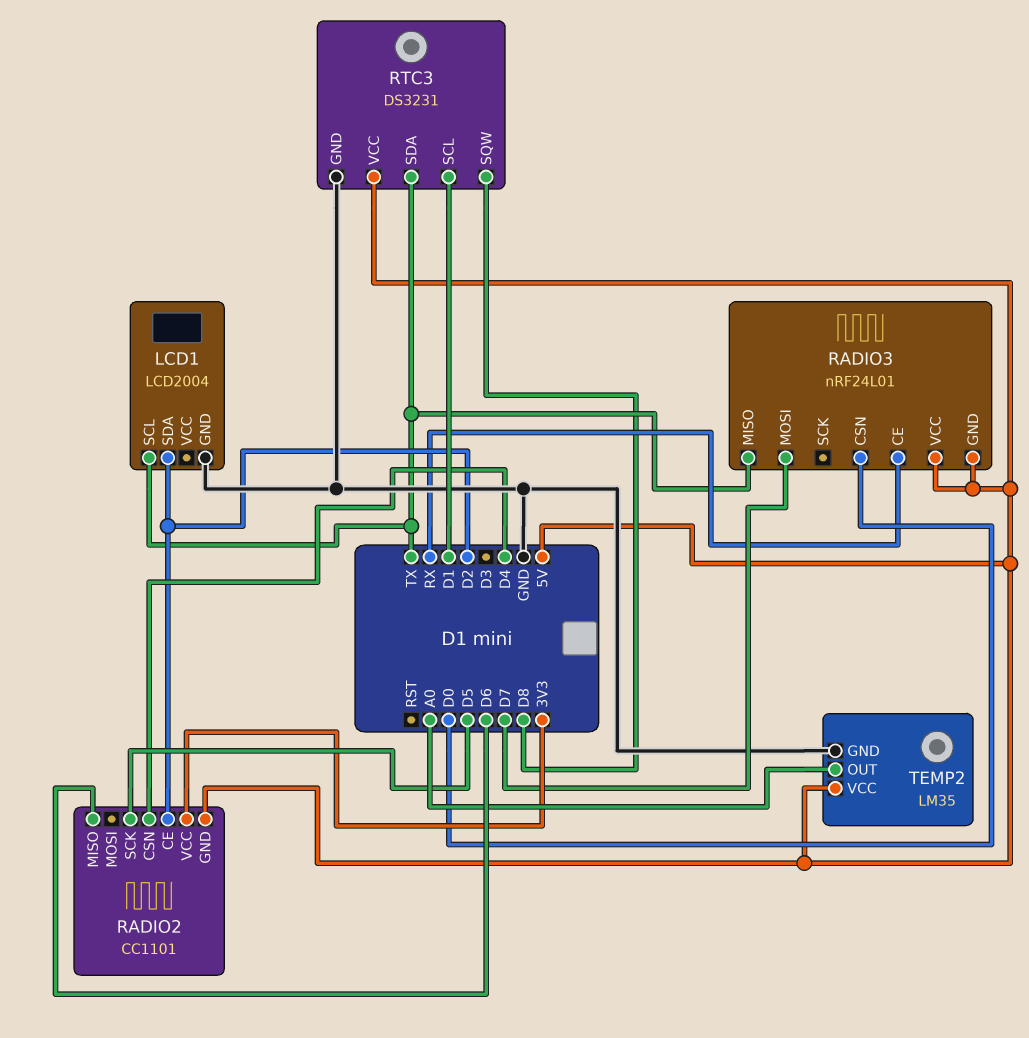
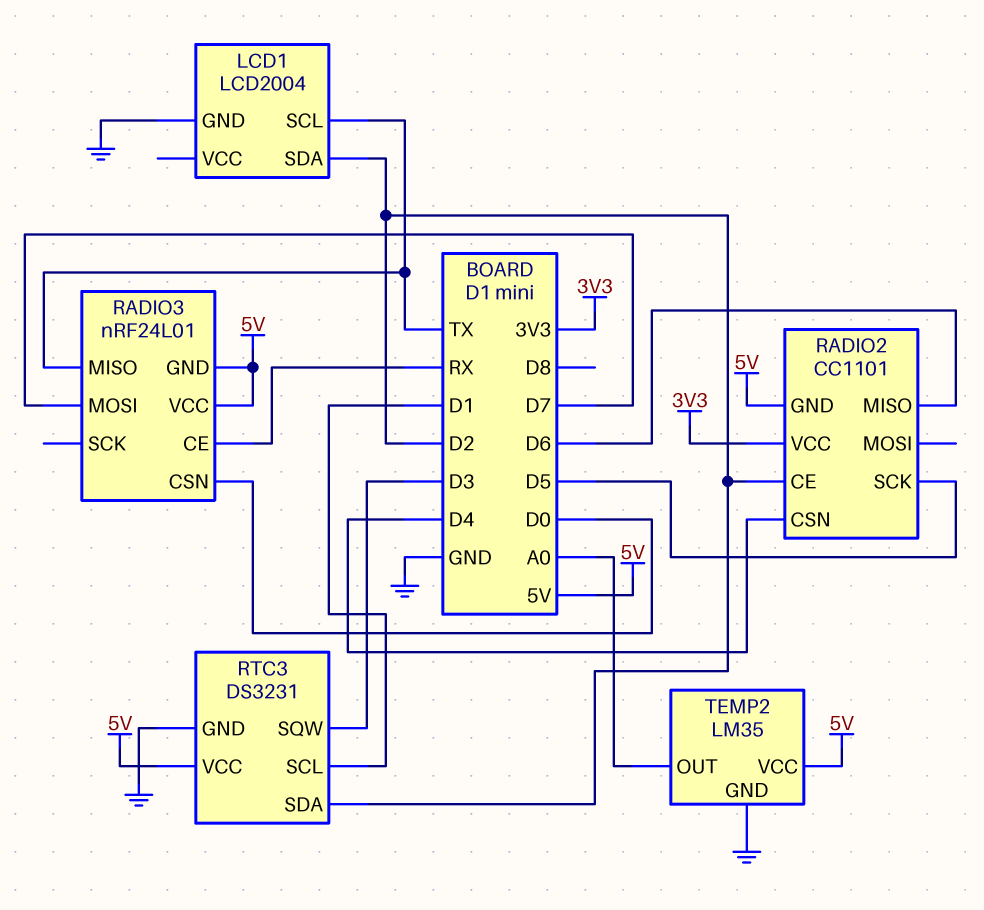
RTC3 pin SDA: TX -> D2
RTC3 pin SQW: D8 -> D3

